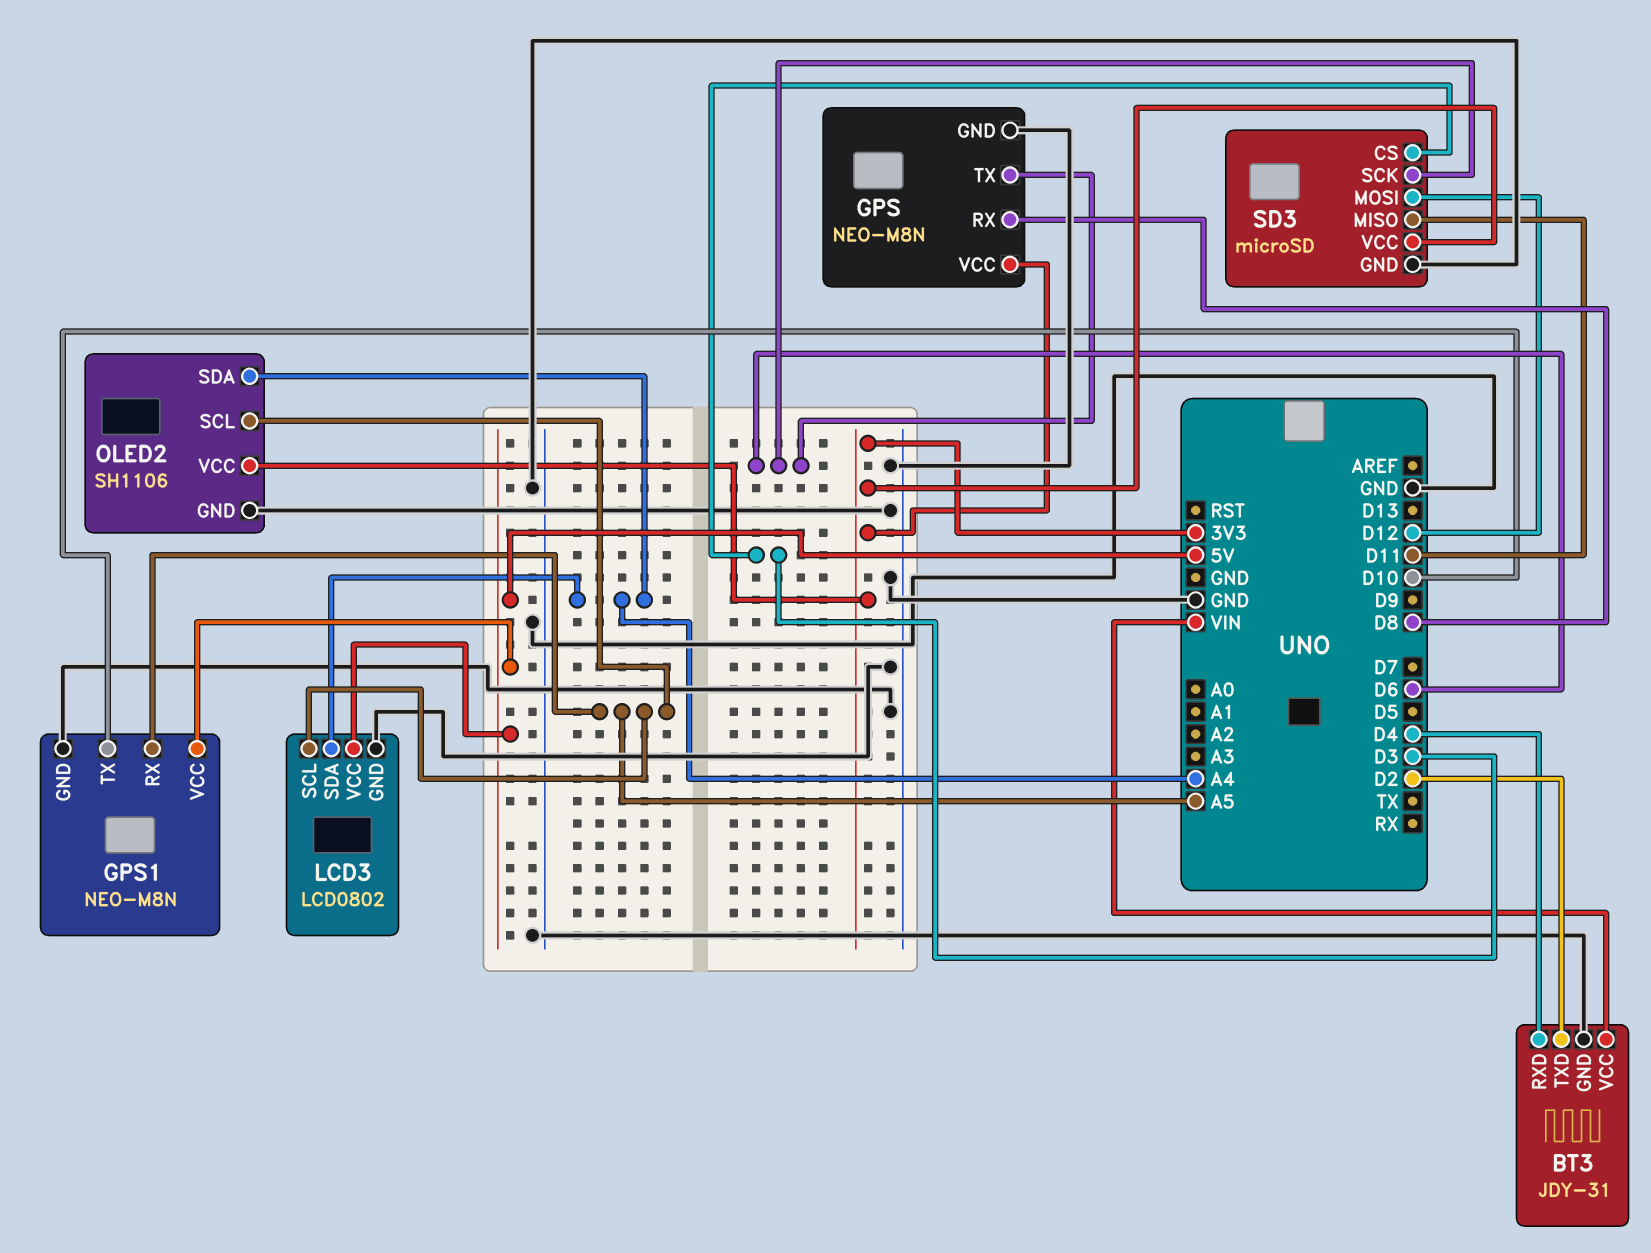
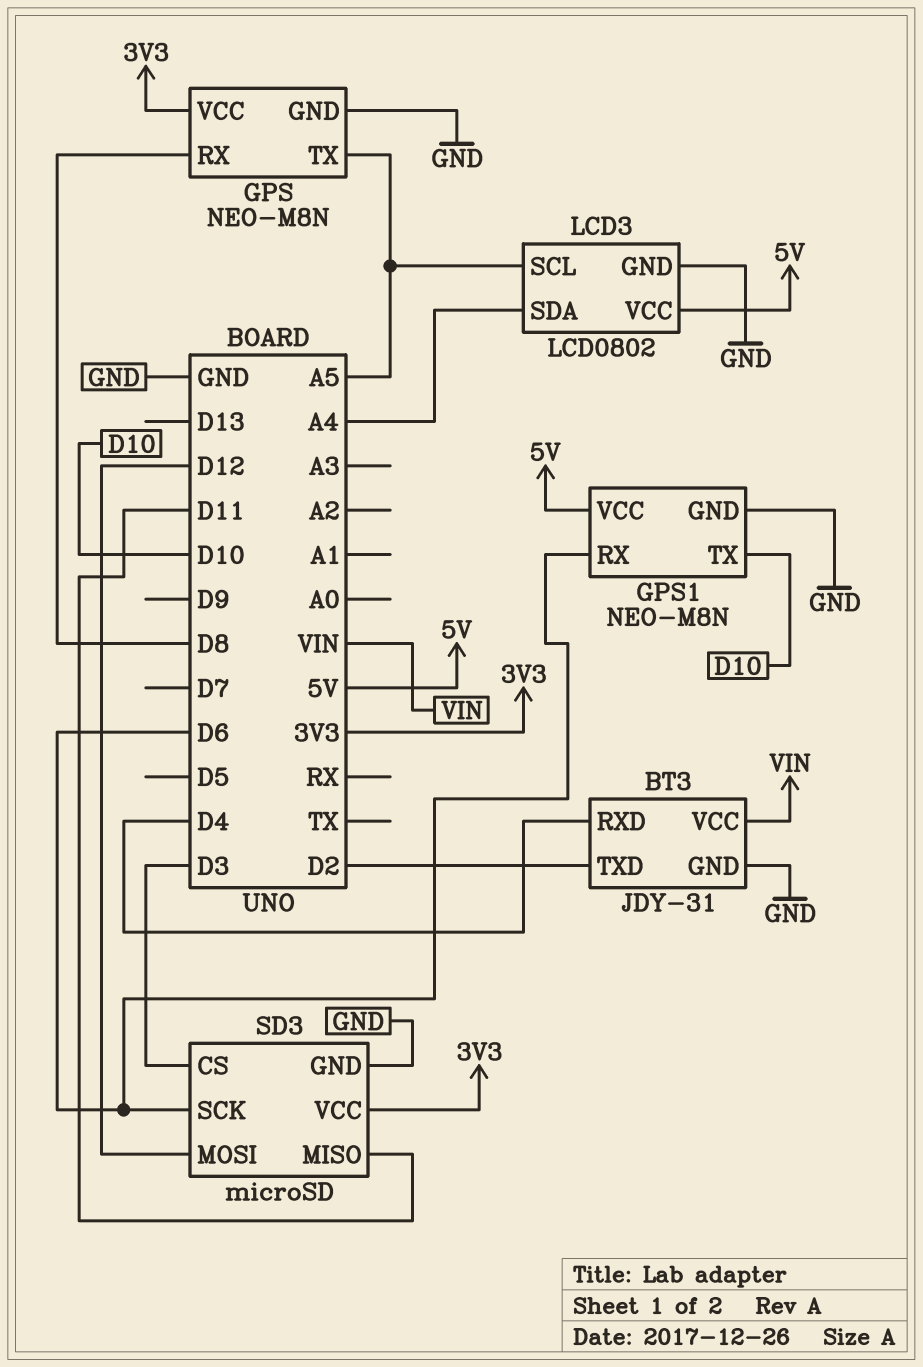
GPS pin TX: D6 -> A5
GPS1 pin RX: A5 -> D6
OLED2: SH1106 -> none
OLED2 pin GND: GND -> none
OLED2 pin SCL: A5 -> none
OLED2 pin SDA: A4 -> none
OLED2 pin VCC: 3V3 -> none

